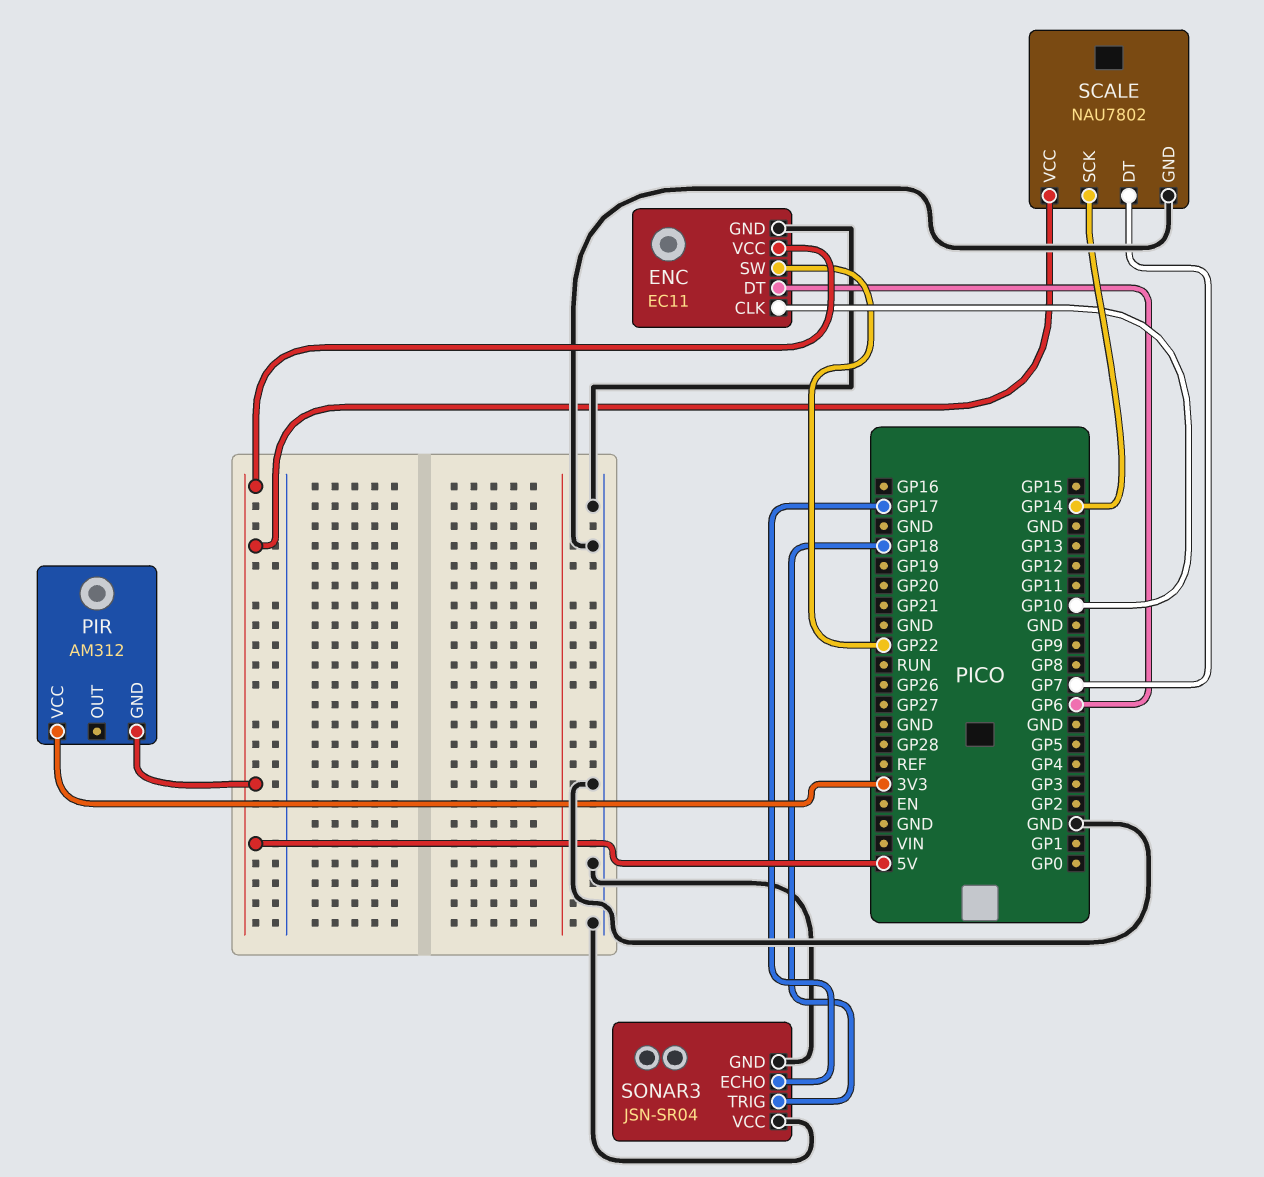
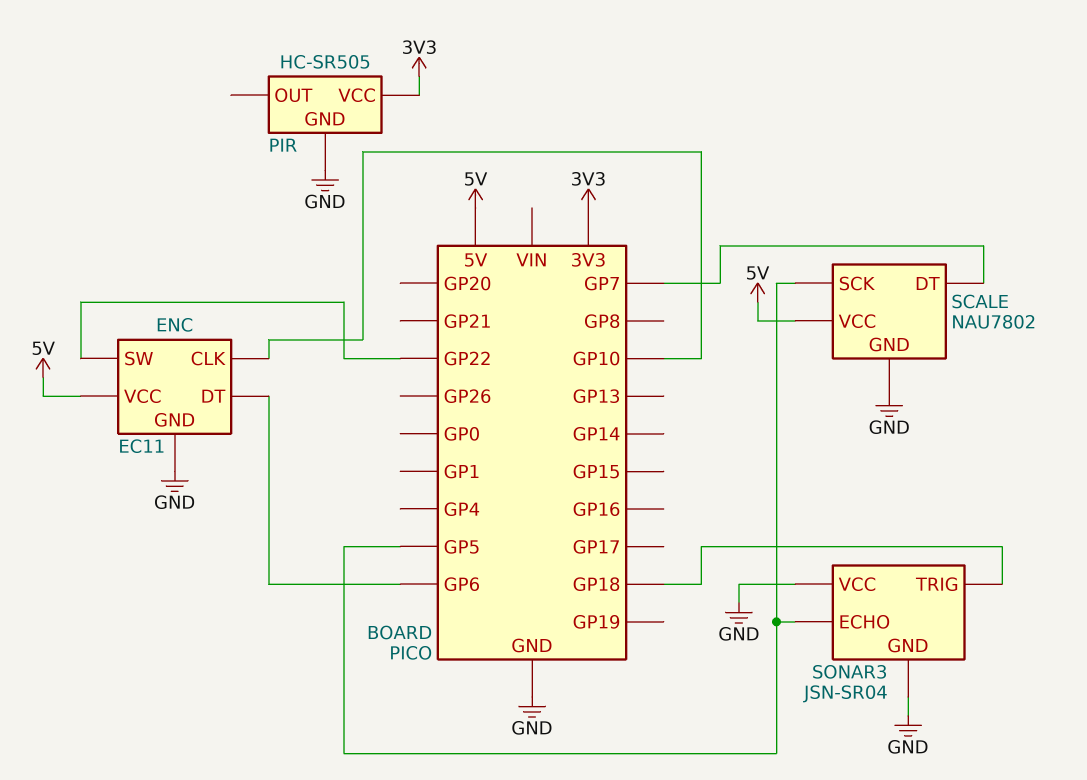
PIR: AM312 -> HC-SR505
PIR pin GND: 5V -> GND
SCALE pin SCK: GP14 -> GP5
SONAR3 pin ECHO: GP17 -> GP5

